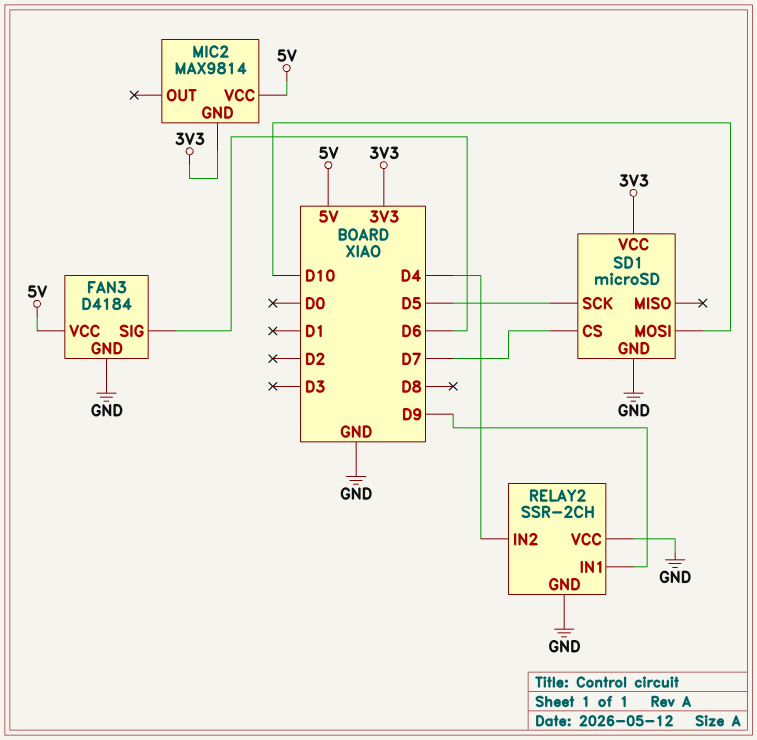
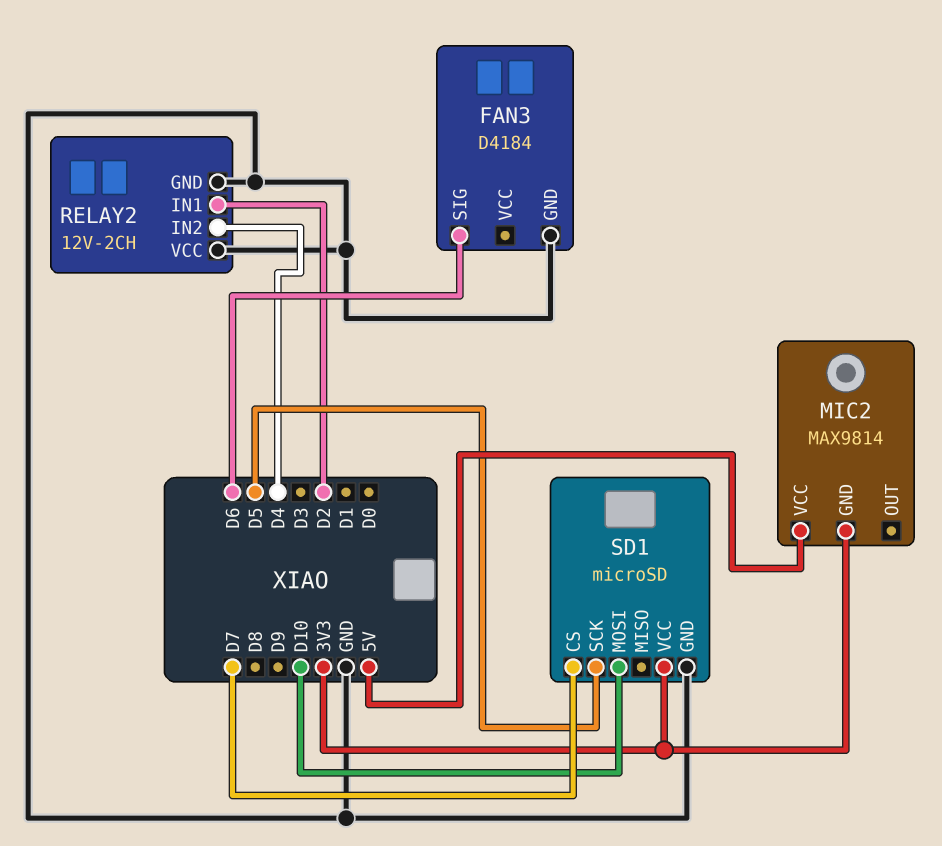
FAN3 pin VCC: 5V -> none
RELAY2: SSR-2CH -> 12V-2CH
RELAY2 pin IN1: D9 -> D2

